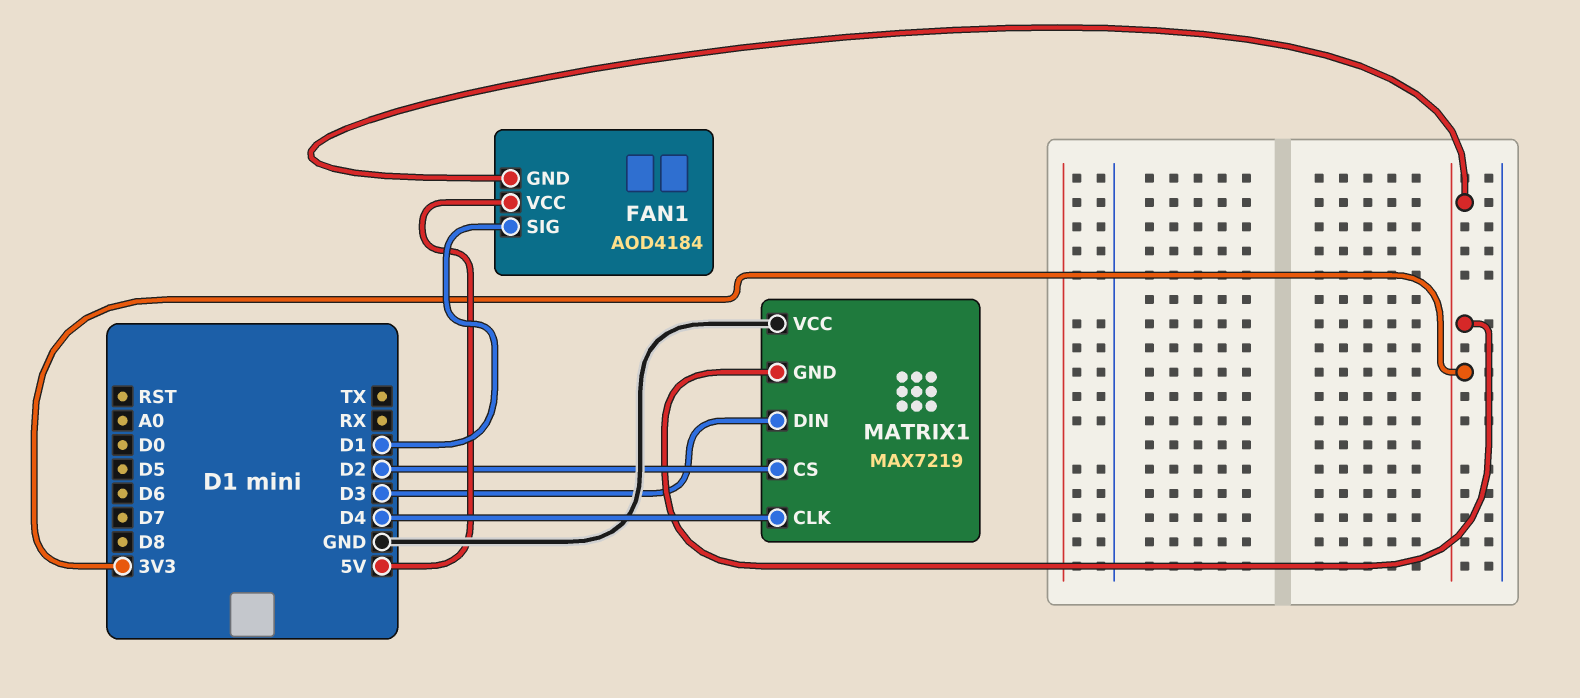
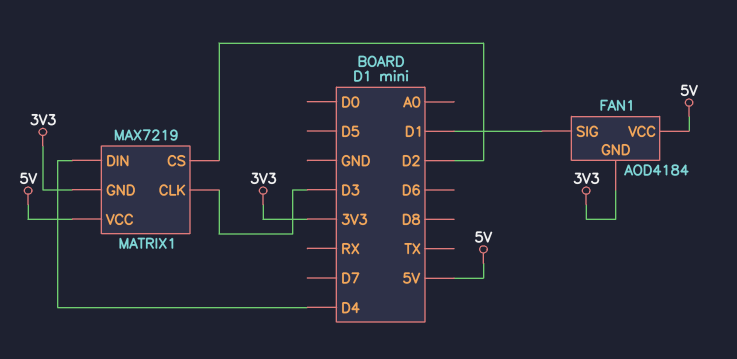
MATRIX1 pin CLK: D4 -> D3
MATRIX1 pin DIN: D3 -> D4
MATRIX1 pin VCC: GND -> 5V

